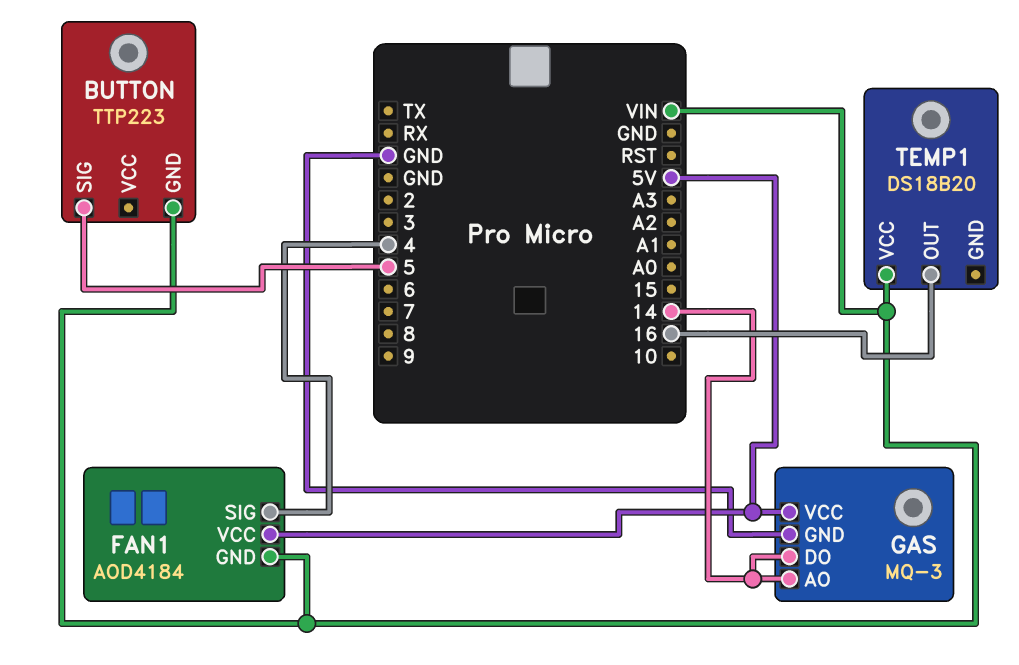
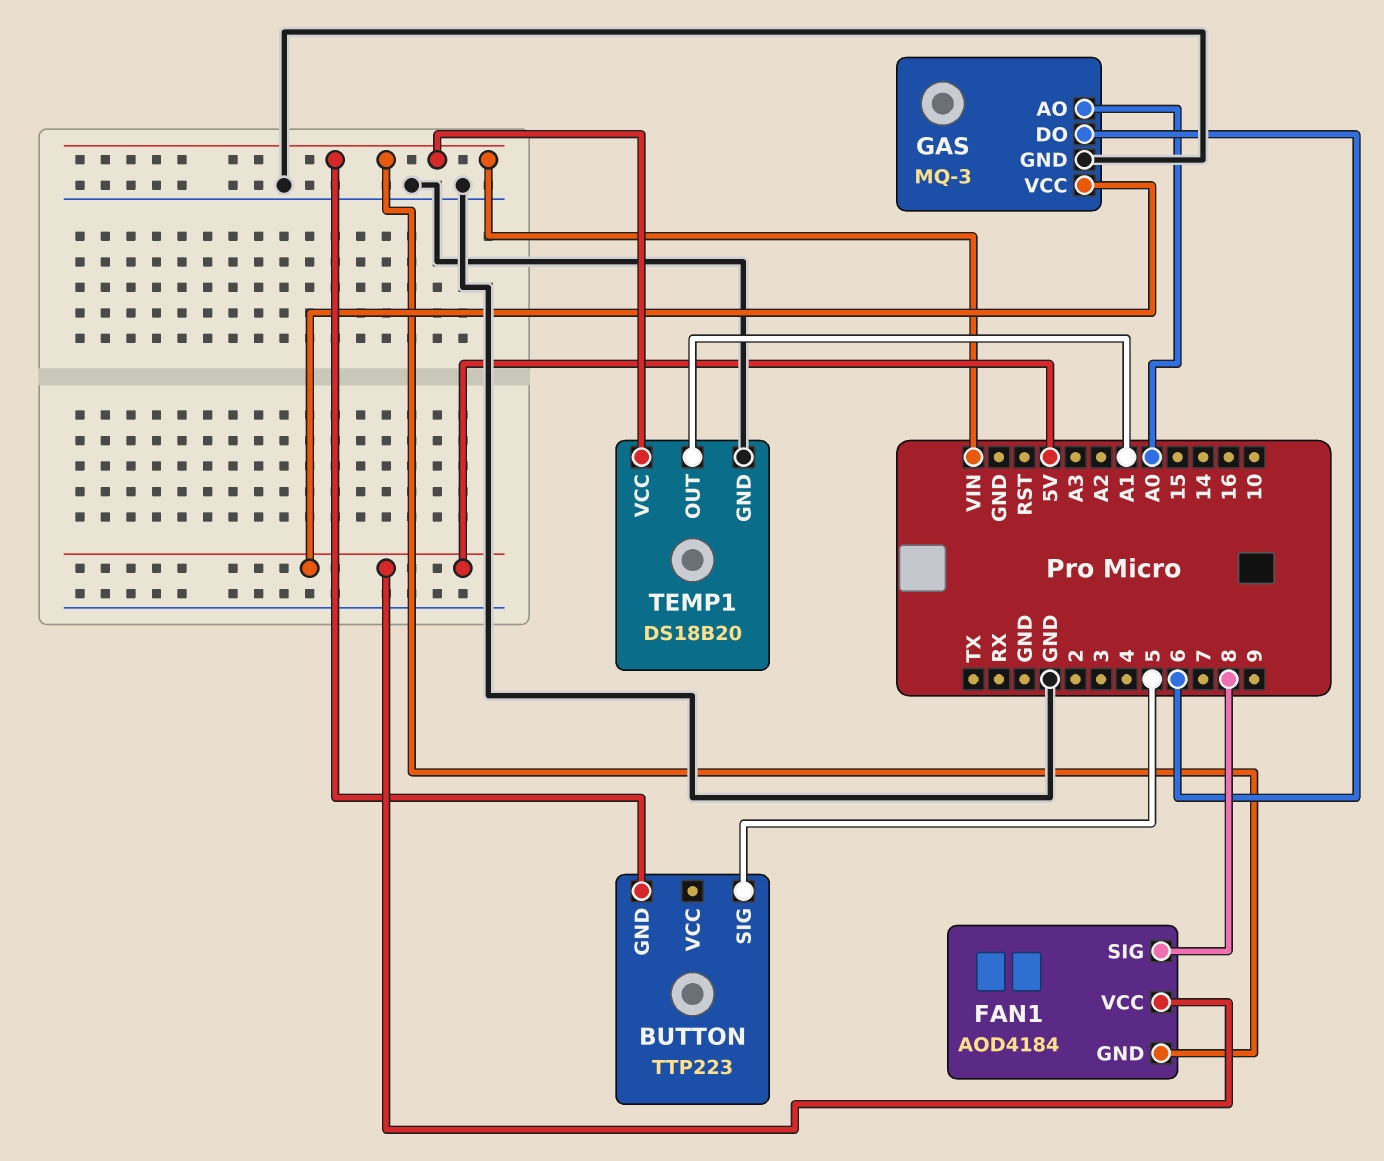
FAN1 pin SIG: 4 -> 8
GAS pin AO: 14 -> A0
GAS pin DO: 14 -> 6
TEMP1 pin GND: none -> GND
TEMP1 pin OUT: 16 -> A1

